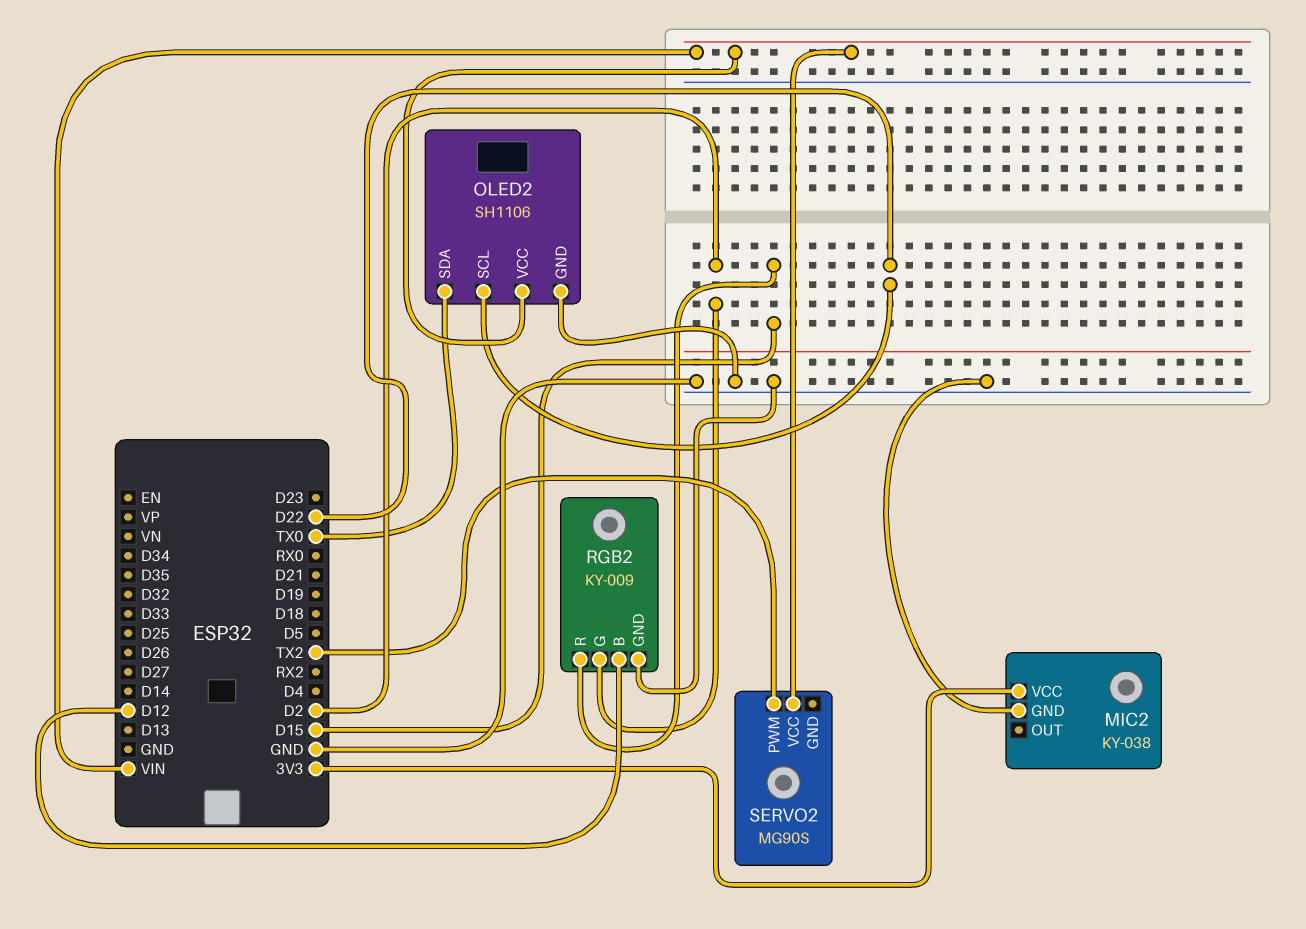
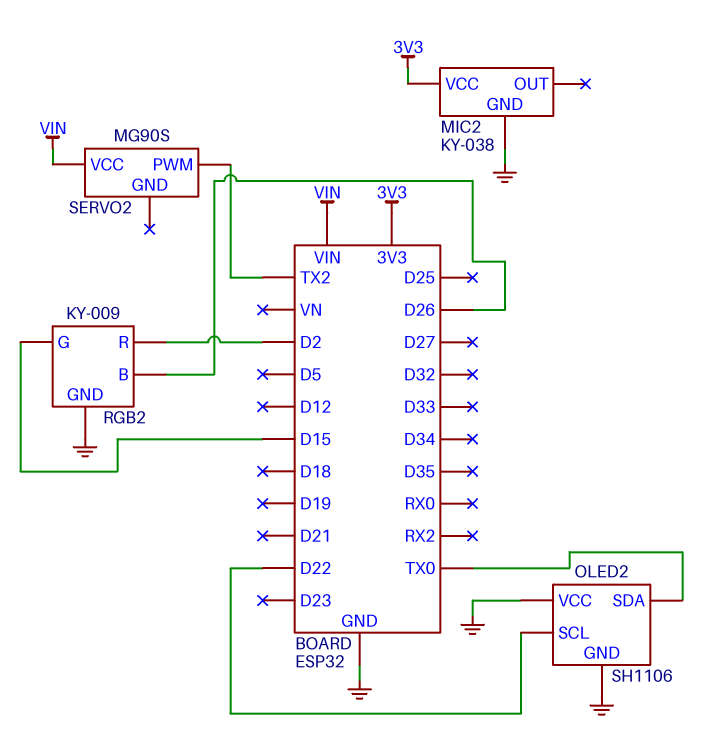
OLED2 pin VCC: VIN -> GND
RGB2 pin B: D12 -> D26
RGB2 pin G: D2 -> D15
RGB2 pin R: D15 -> D2

